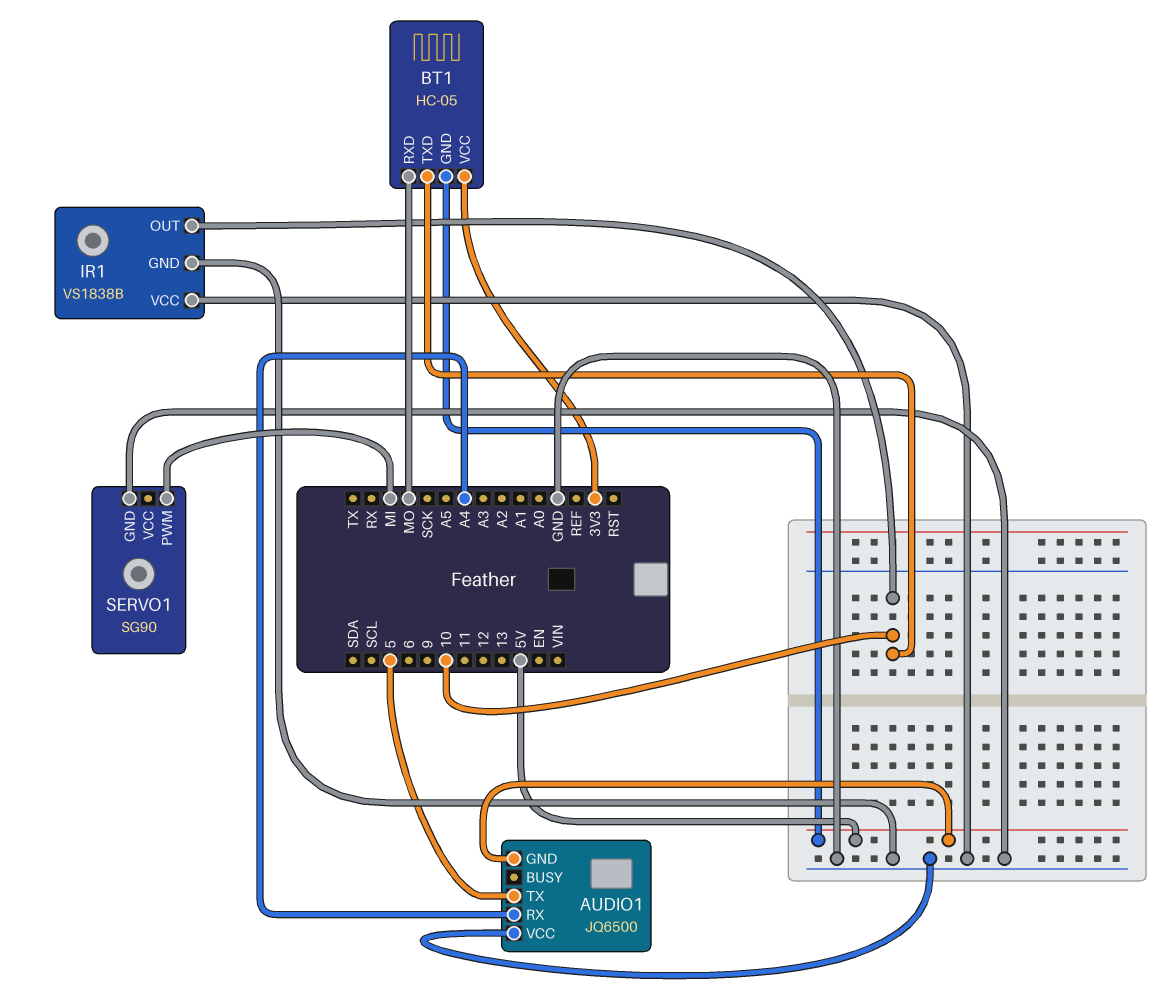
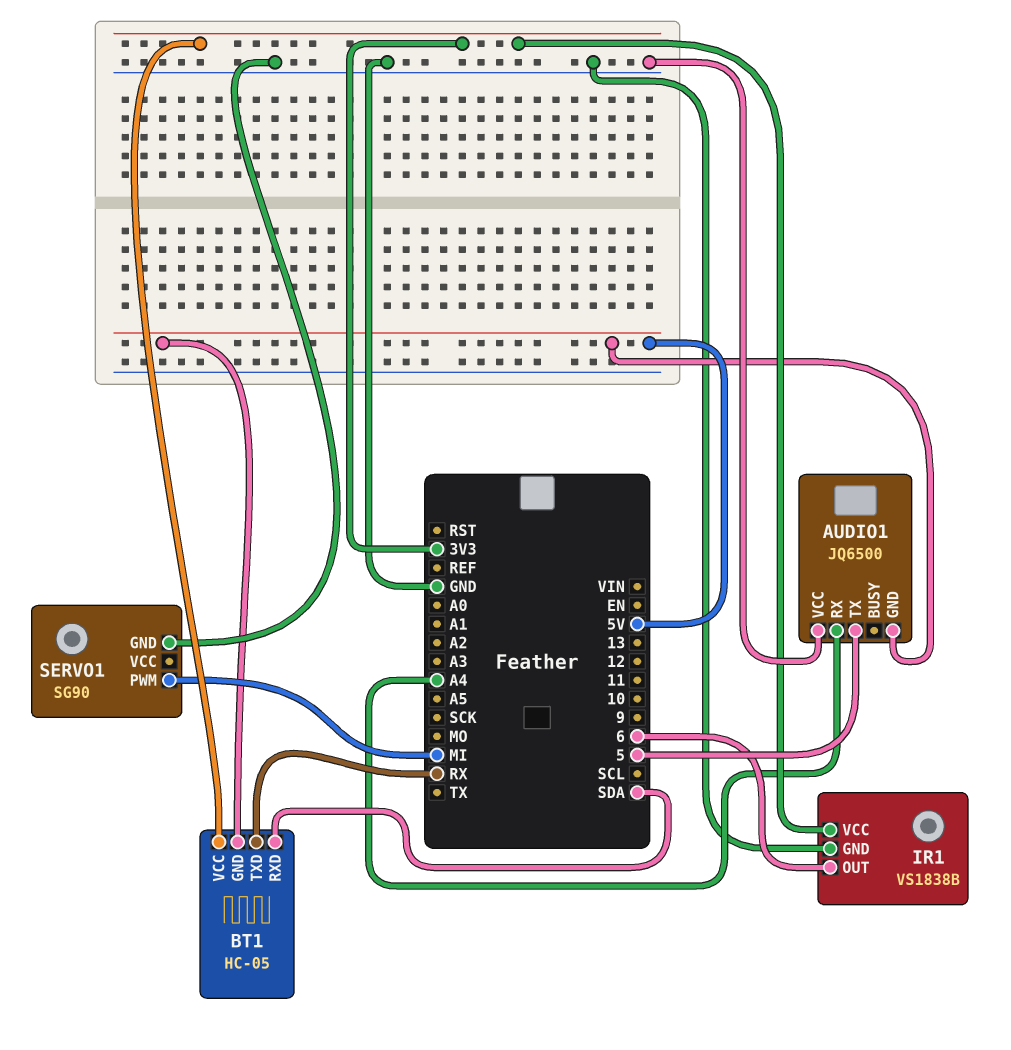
BT1 pin RXD: MO -> SDA
BT1 pin TXD: 10 -> RX
IR1 pin OUT: 10 -> 6
IR1 pin VCC: GND -> 3V3

